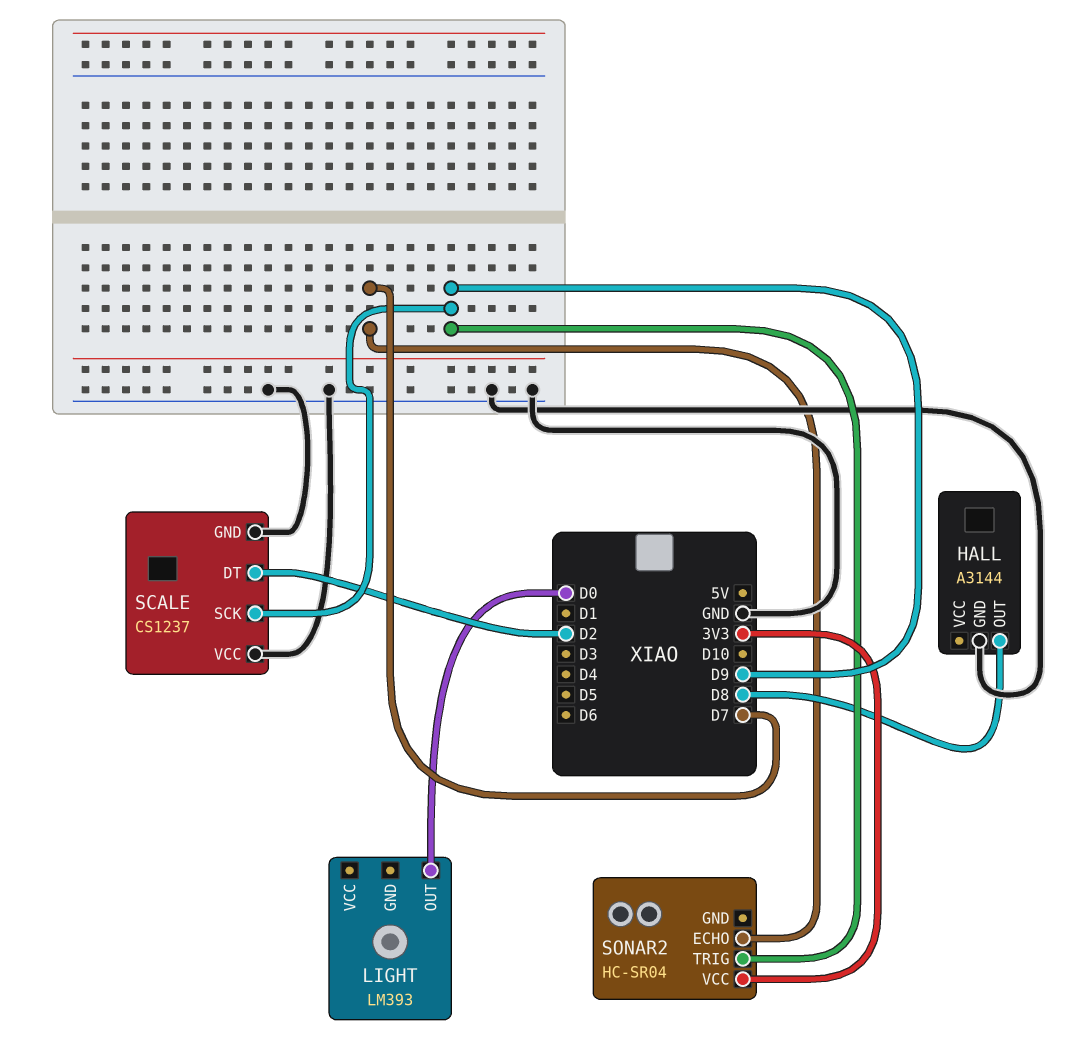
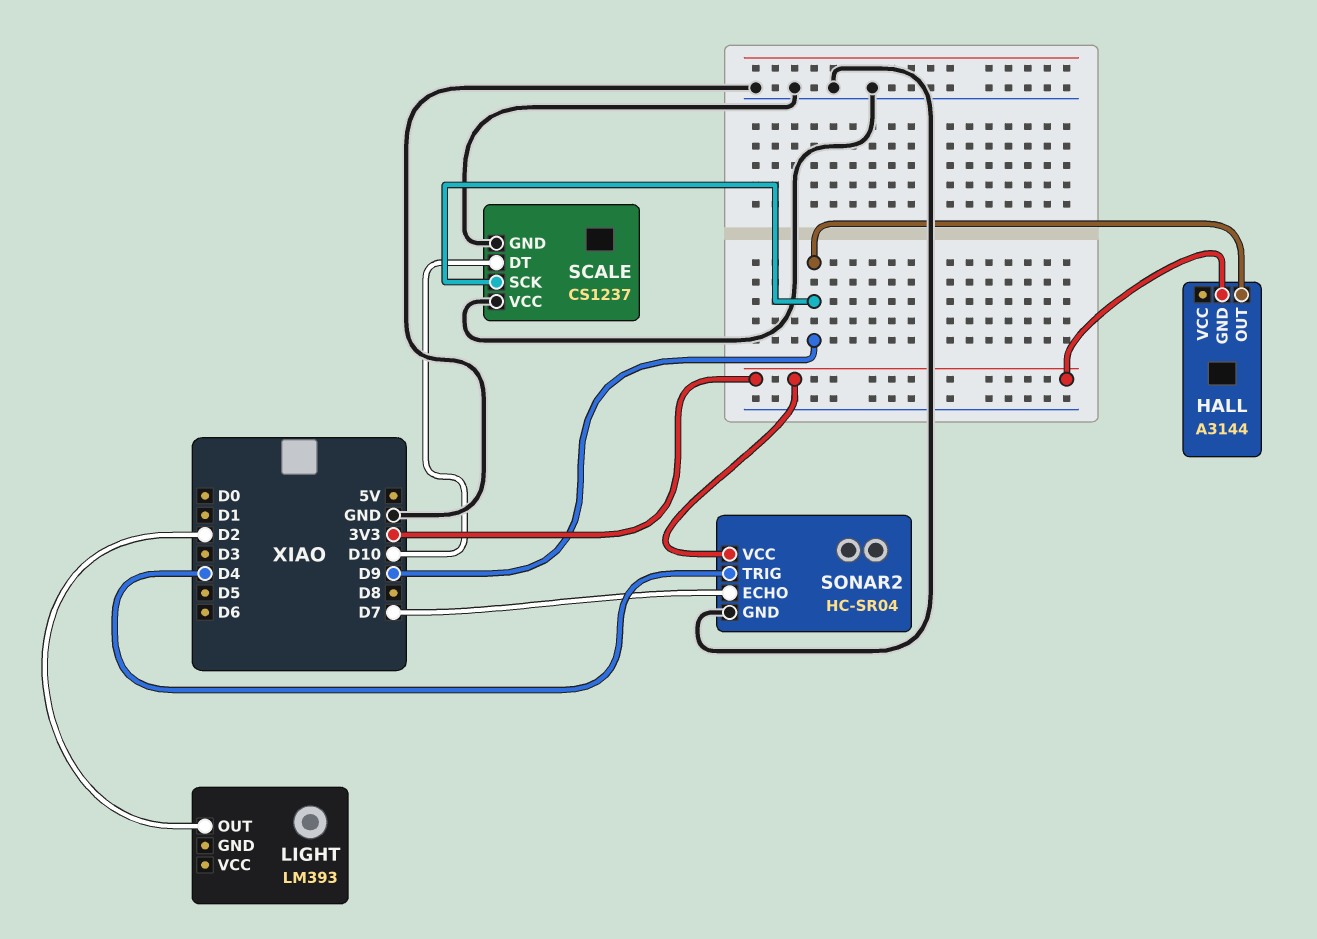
HALL pin GND: GND -> 3V3
HALL pin OUT: D8 -> D9
LIGHT pin OUT: D0 -> D2
SCALE pin DT: D2 -> D10
SONAR2 pin GND: none -> GND
SONAR2 pin TRIG: D9 -> D4

